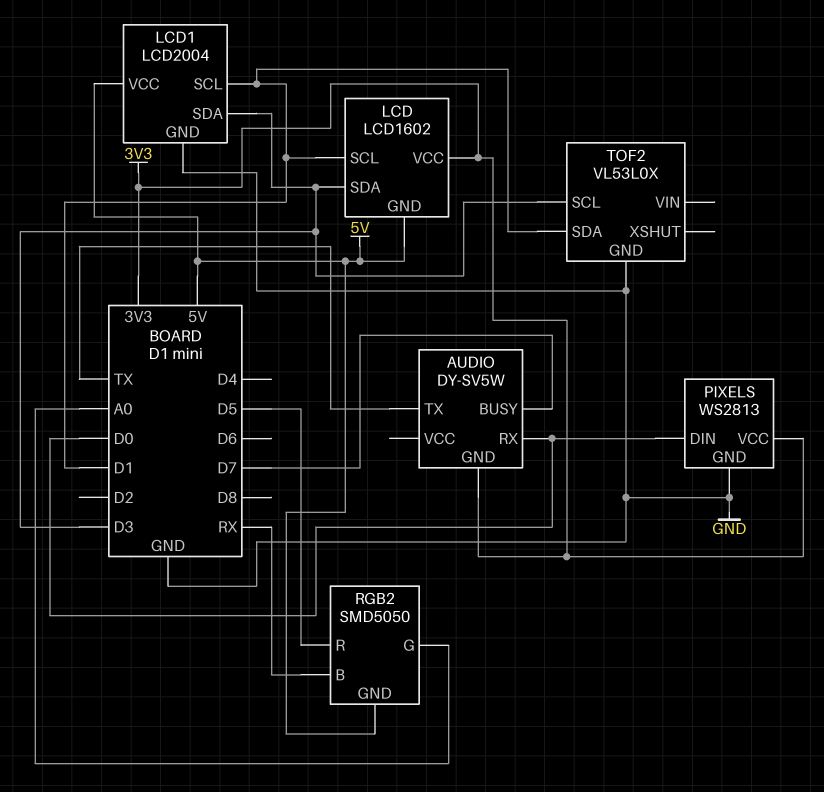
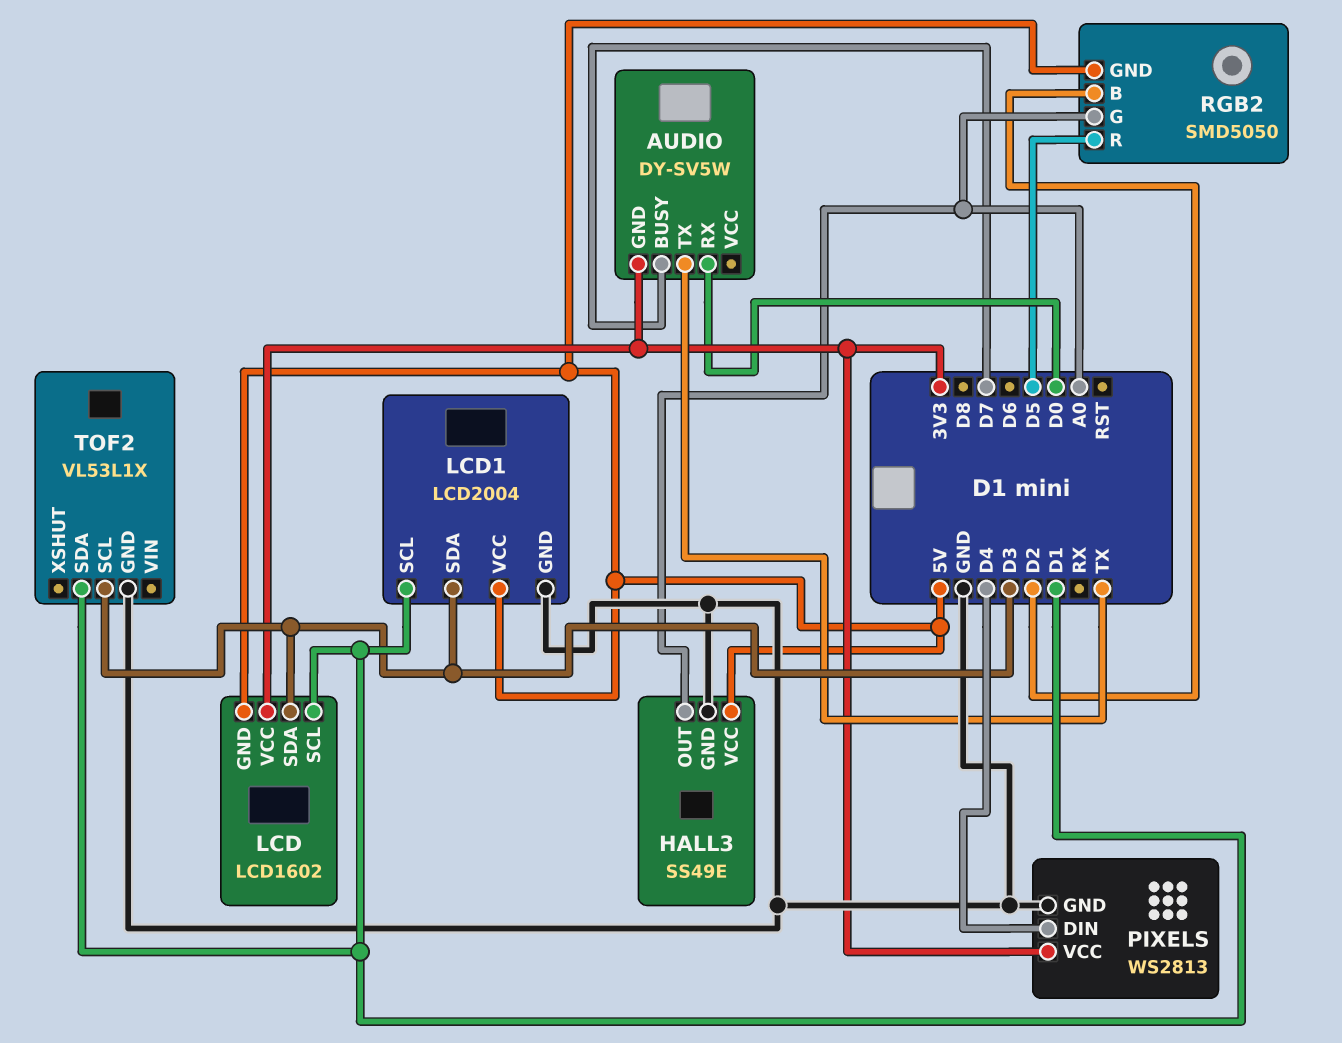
HALL3: none -> SS49E
HALL3 pin GND: none -> GND
HALL3 pin OUT: none -> A0
HALL3 pin VCC: none -> 5V
PIXELS pin DIN: D0 -> D4
RGB2 pin B: RX -> D2
TOF2: VL53L0X -> VL53L1X

